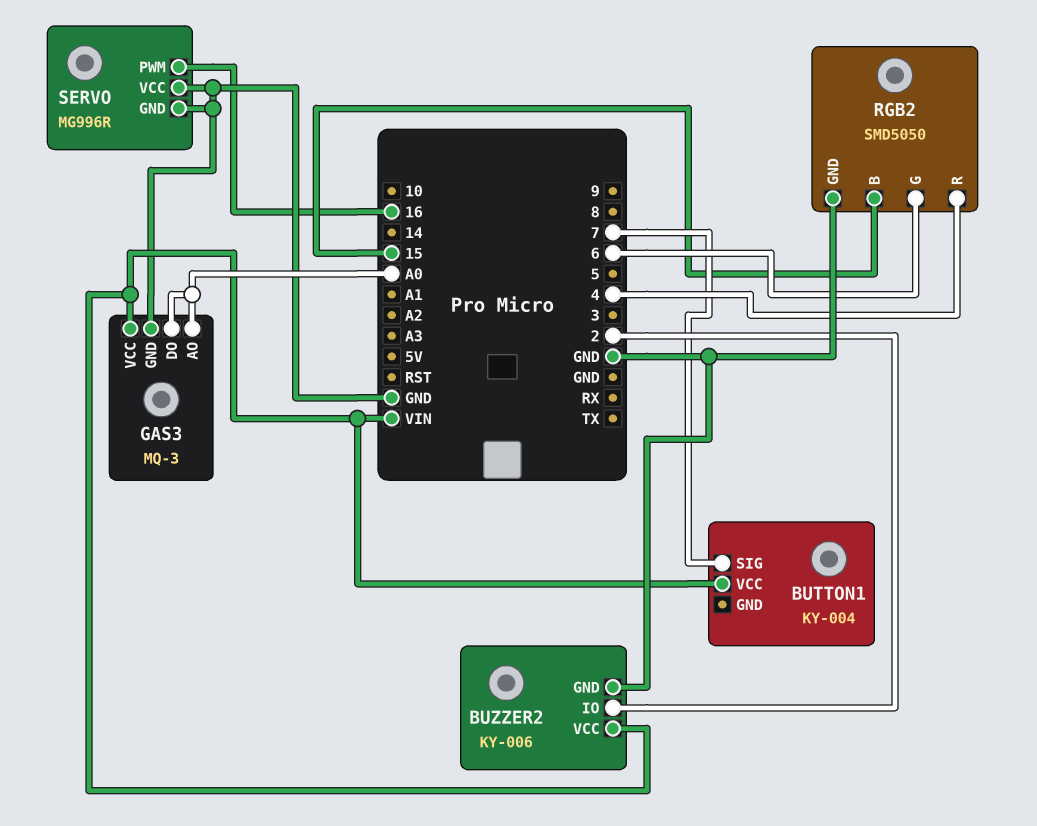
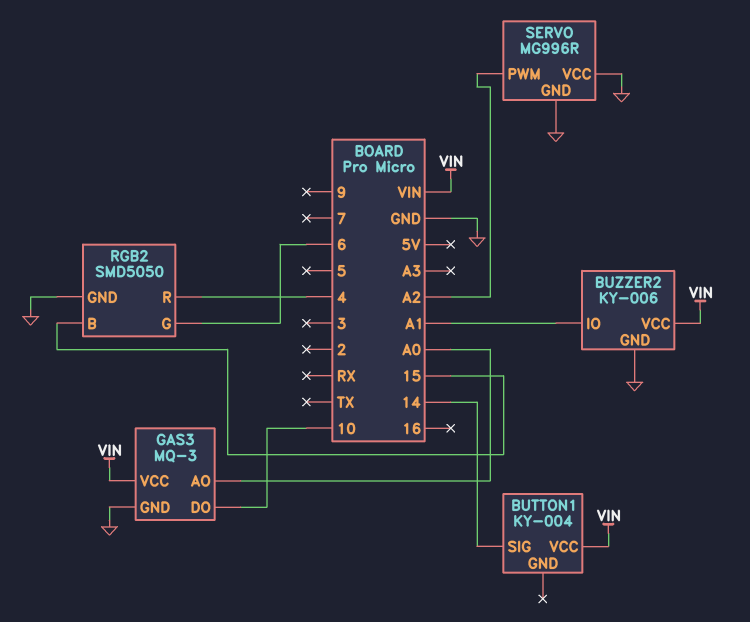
BUTTON1 pin SIG: 7 -> 14
BUZZER2 pin IO: 2 -> A1
GAS3 pin DO: A0 -> 10
SERVO pin PWM: 16 -> A2

